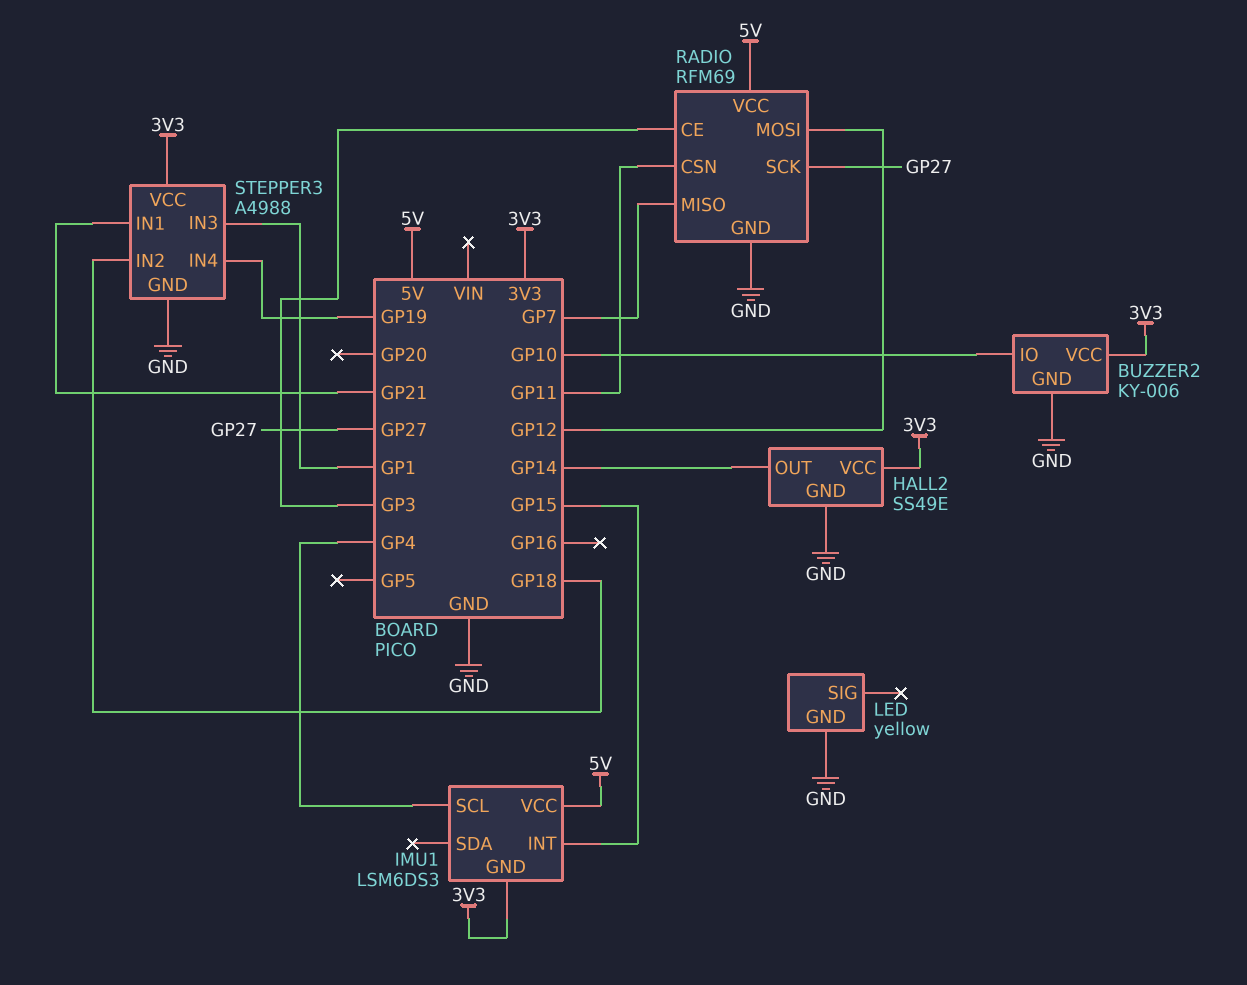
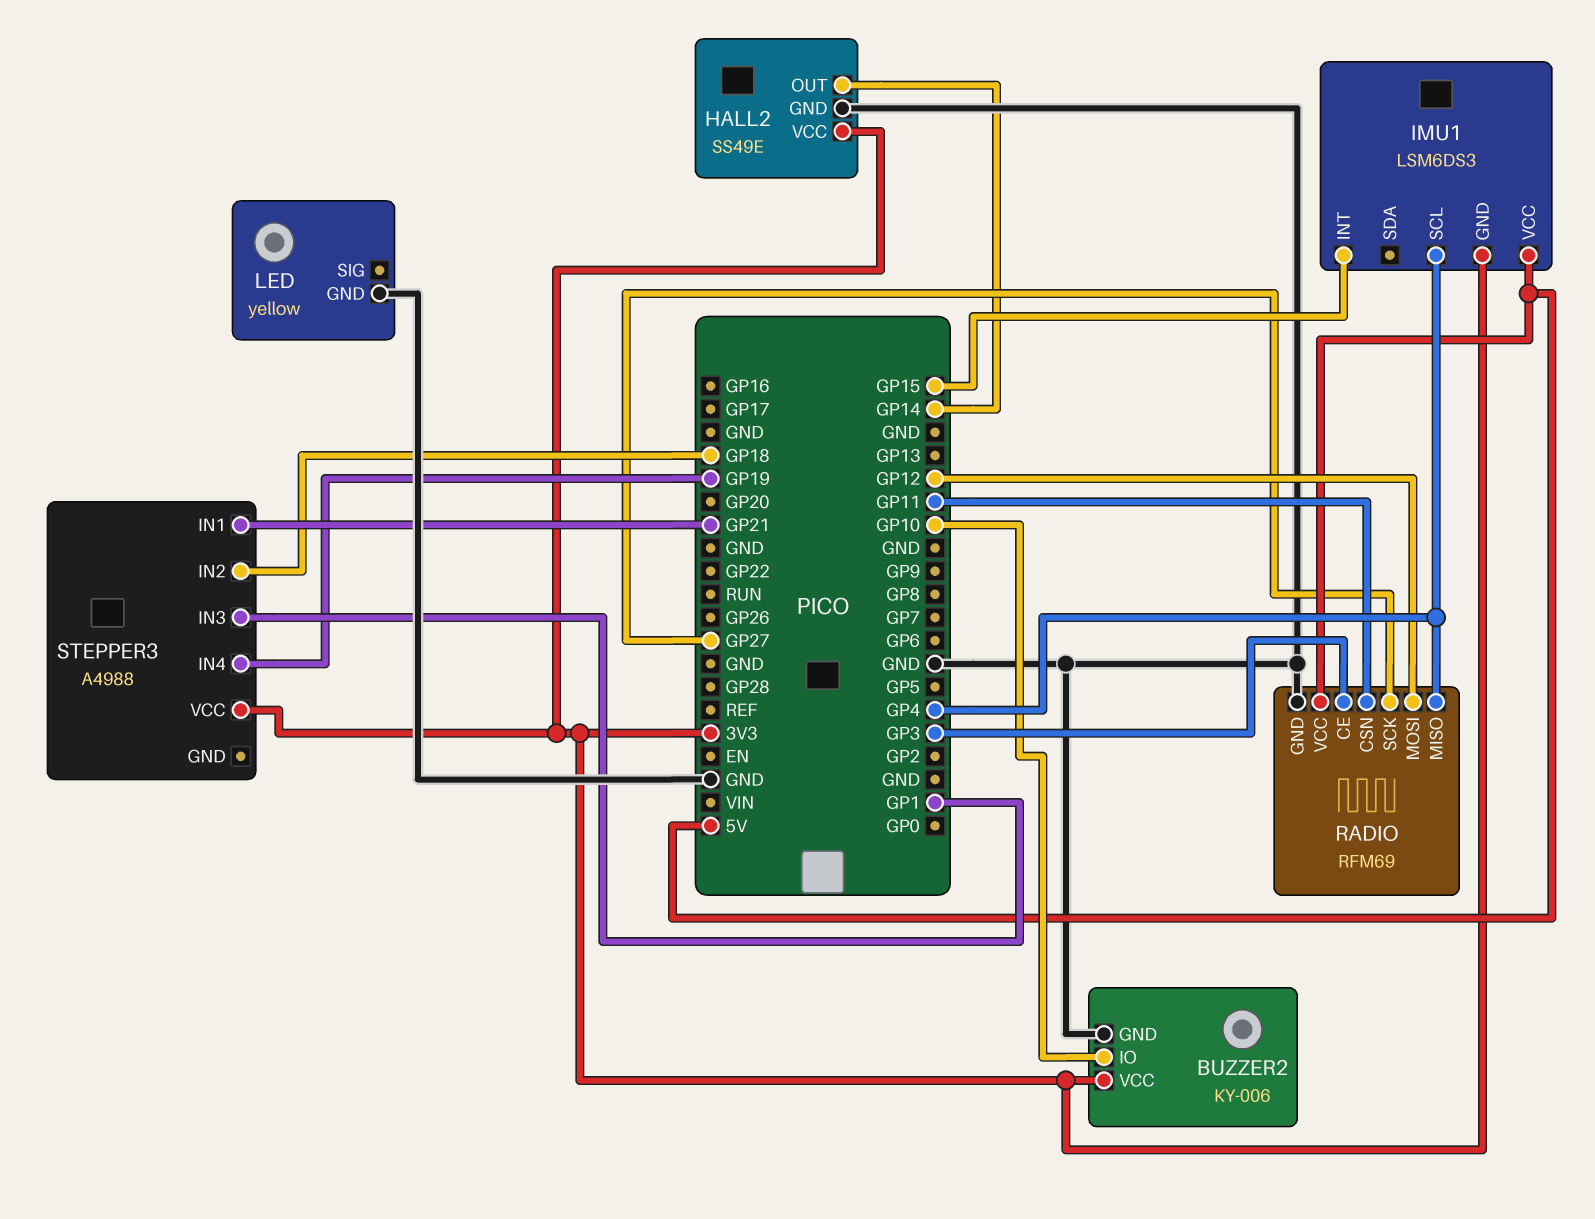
RADIO pin MISO: GP7 -> GP4
STEPPER3 pin GND: GND -> none

